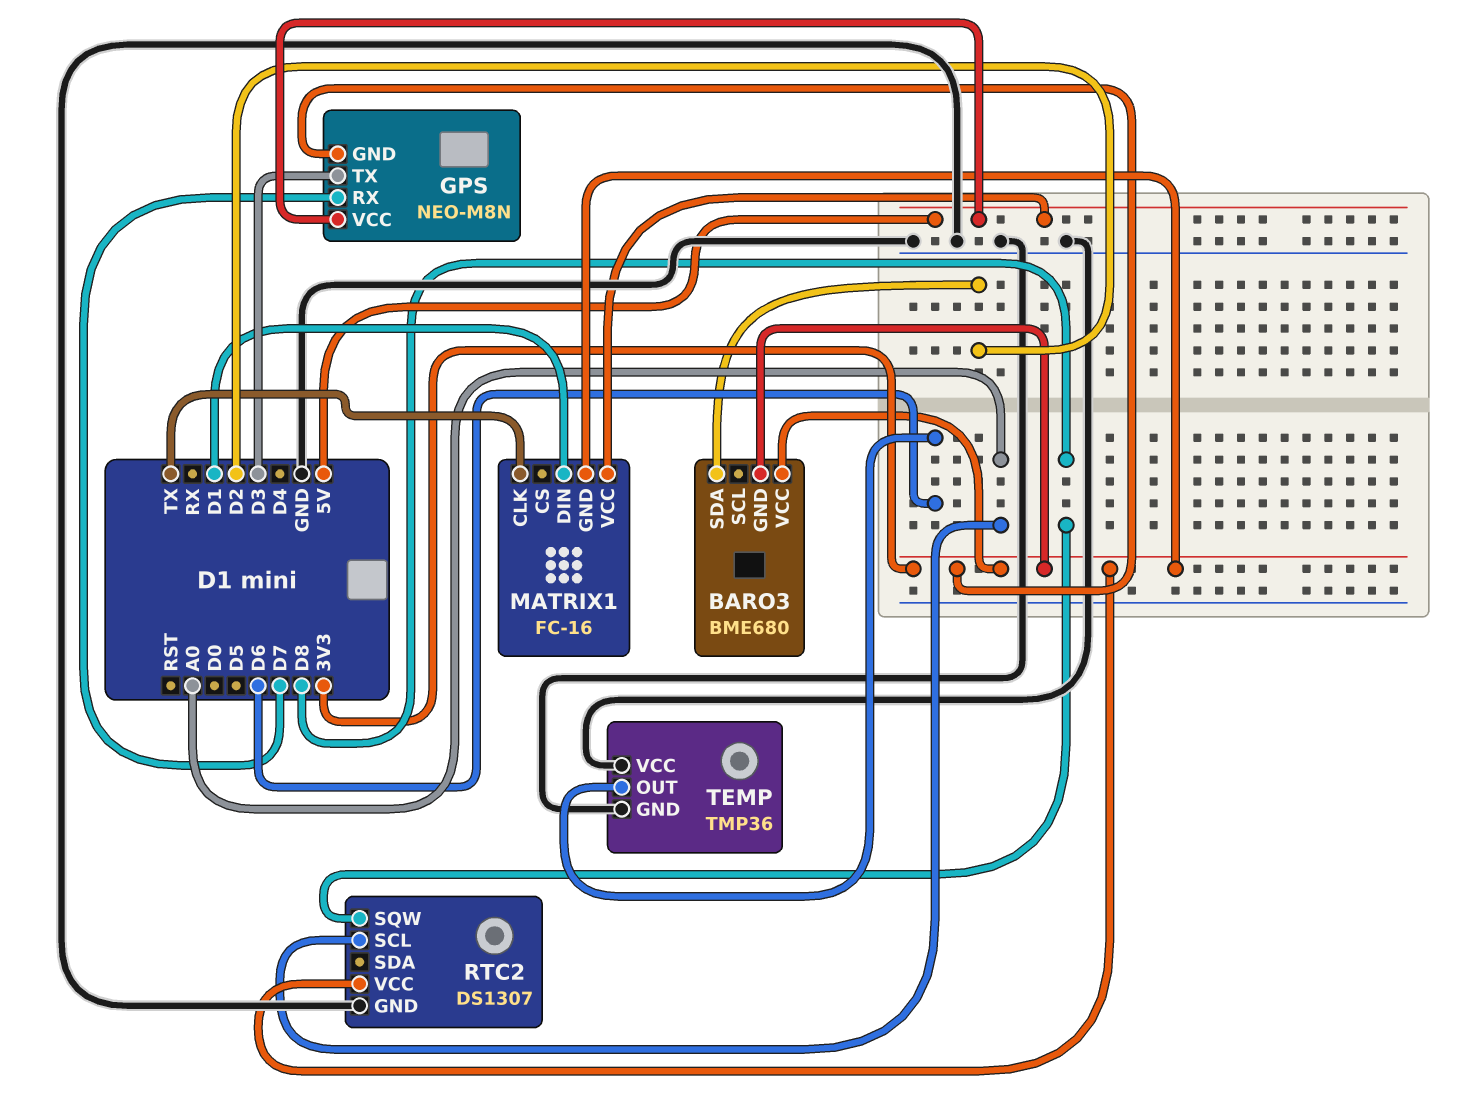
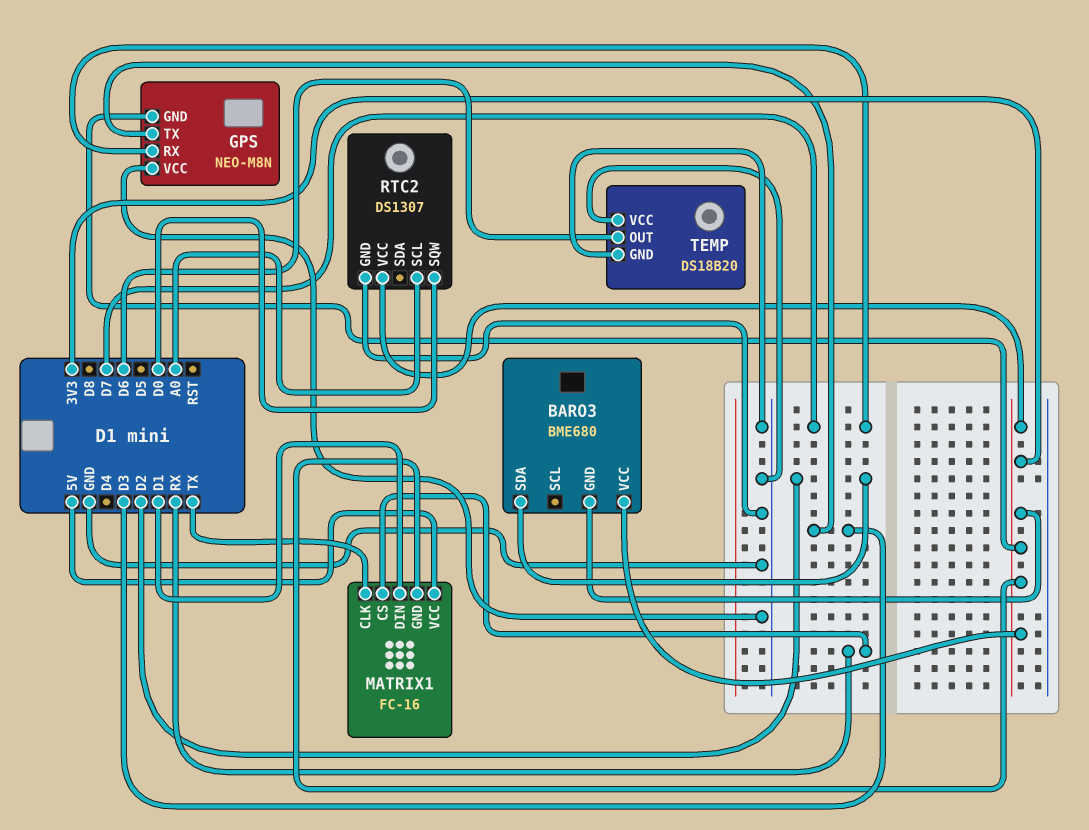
GPS pin VCC: 5V -> GND
MATRIX1 pin CS: none -> RX
RTC2 pin SQW: D8 -> D0
TEMP: TMP36 -> DS18B20

